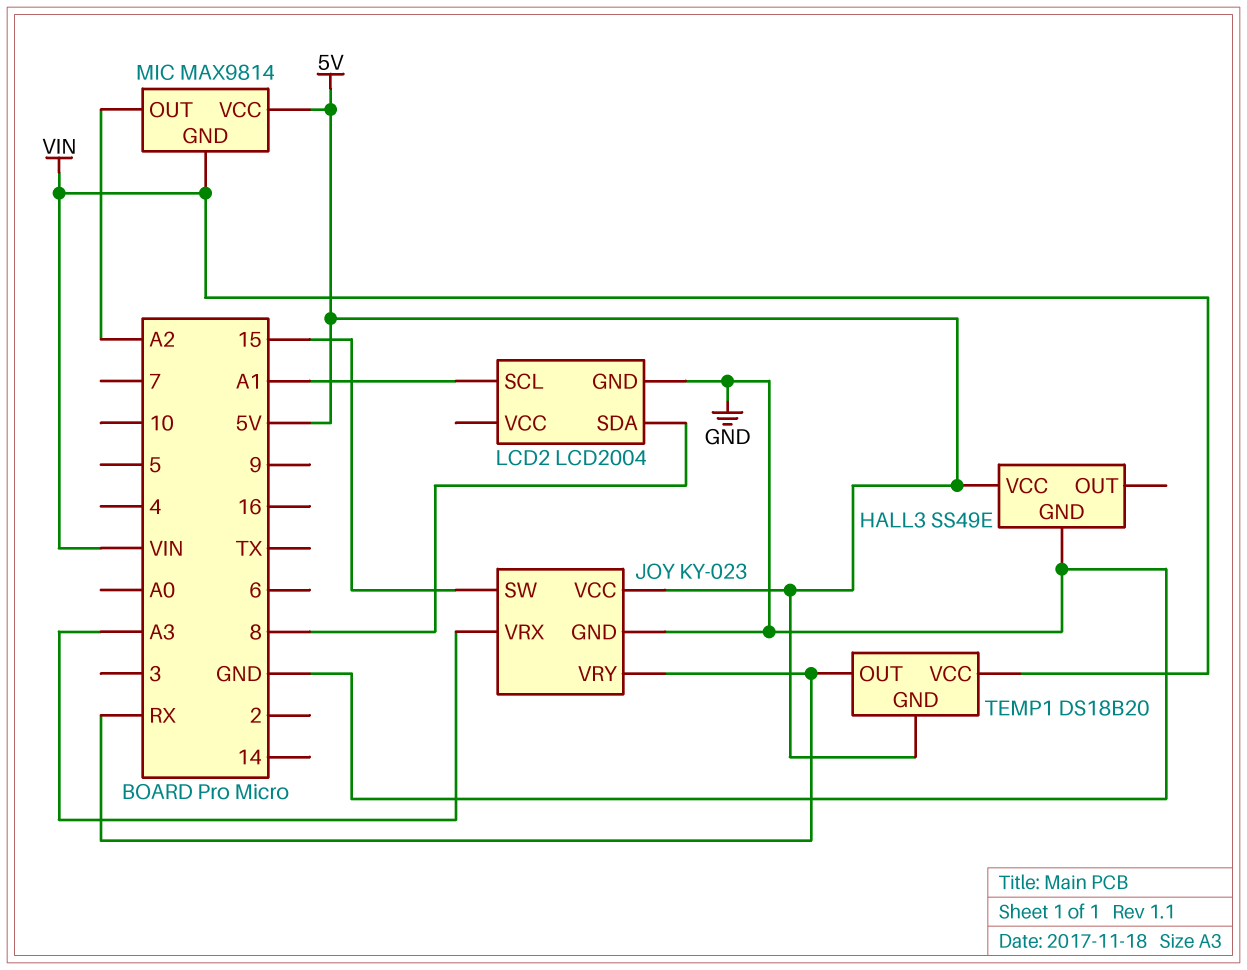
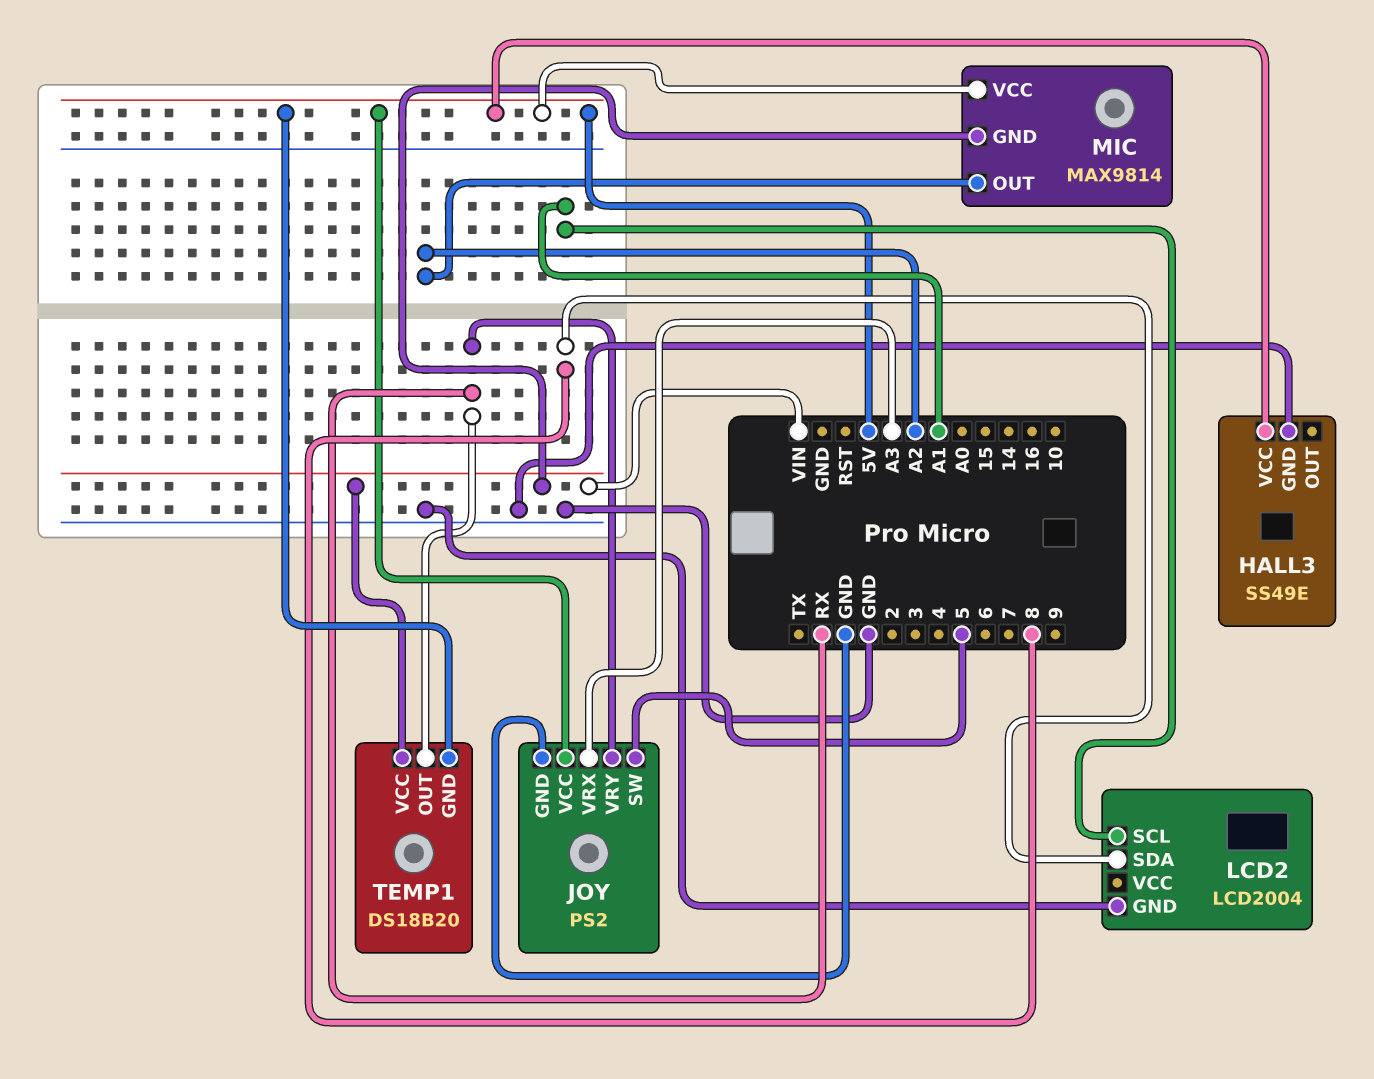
JOY: KY-023 -> PS2
JOY pin SW: 15 -> 5

